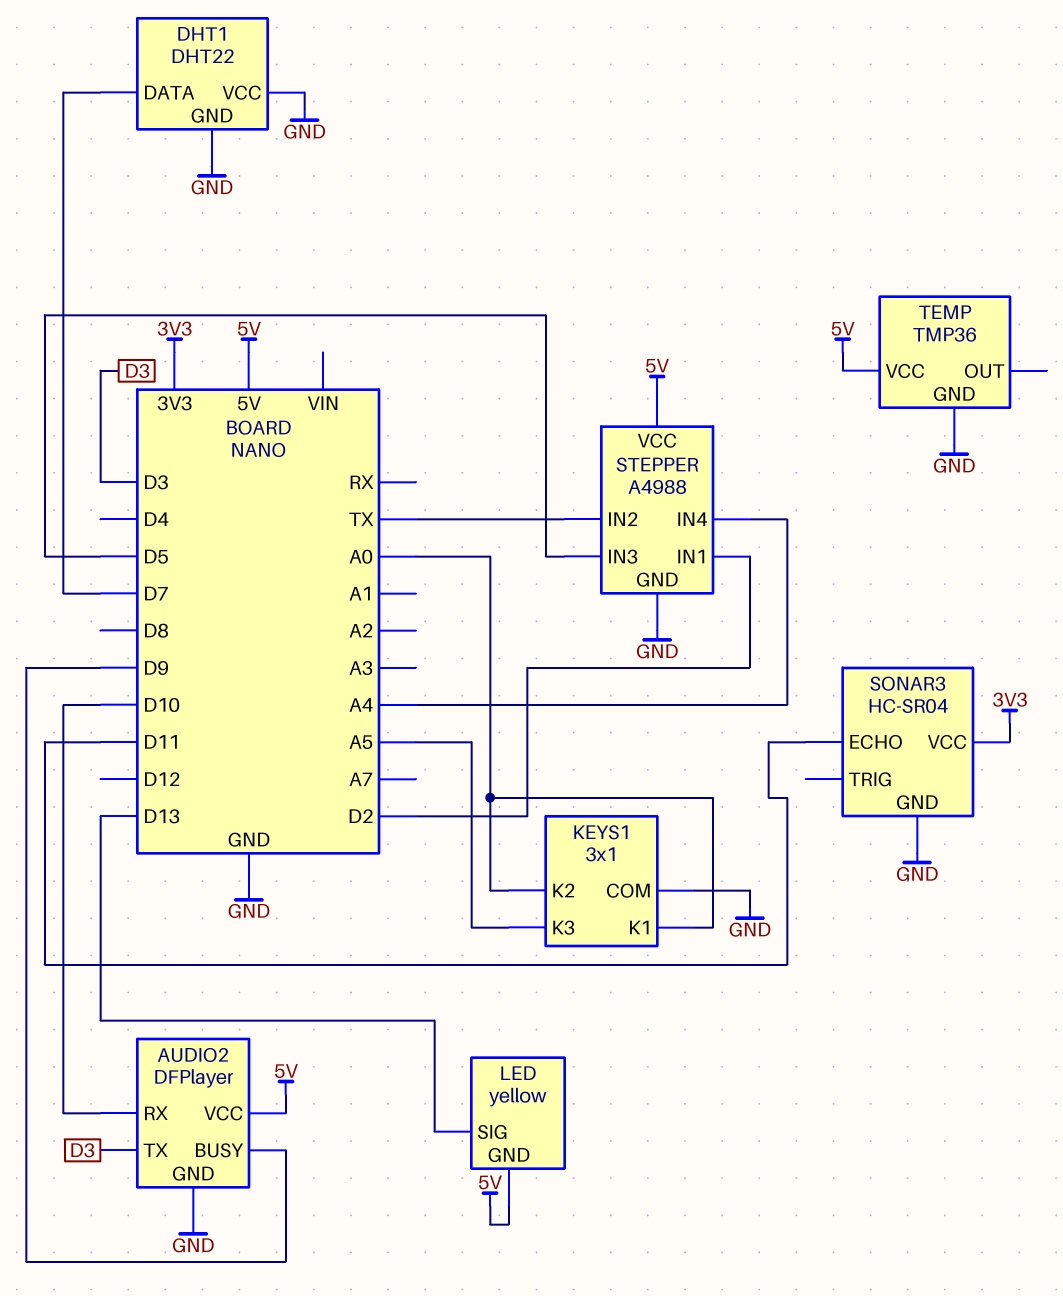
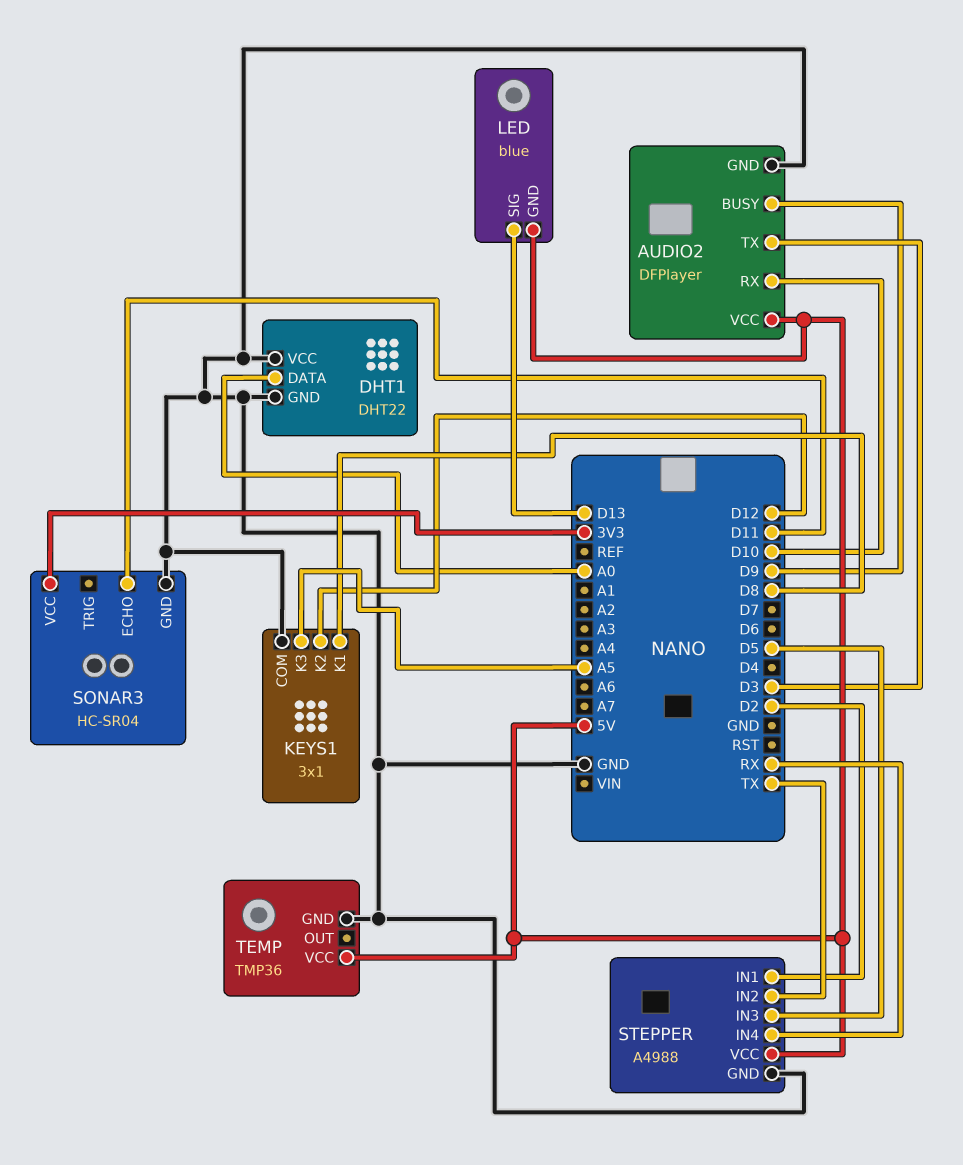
DHT1 pin DATA: D7 -> A0
KEYS1 pin K1: A0 -> D8
KEYS1 pin K2: A0 -> D12
LED: yellow -> blue
STEPPER pin IN4: A4 -> RX

